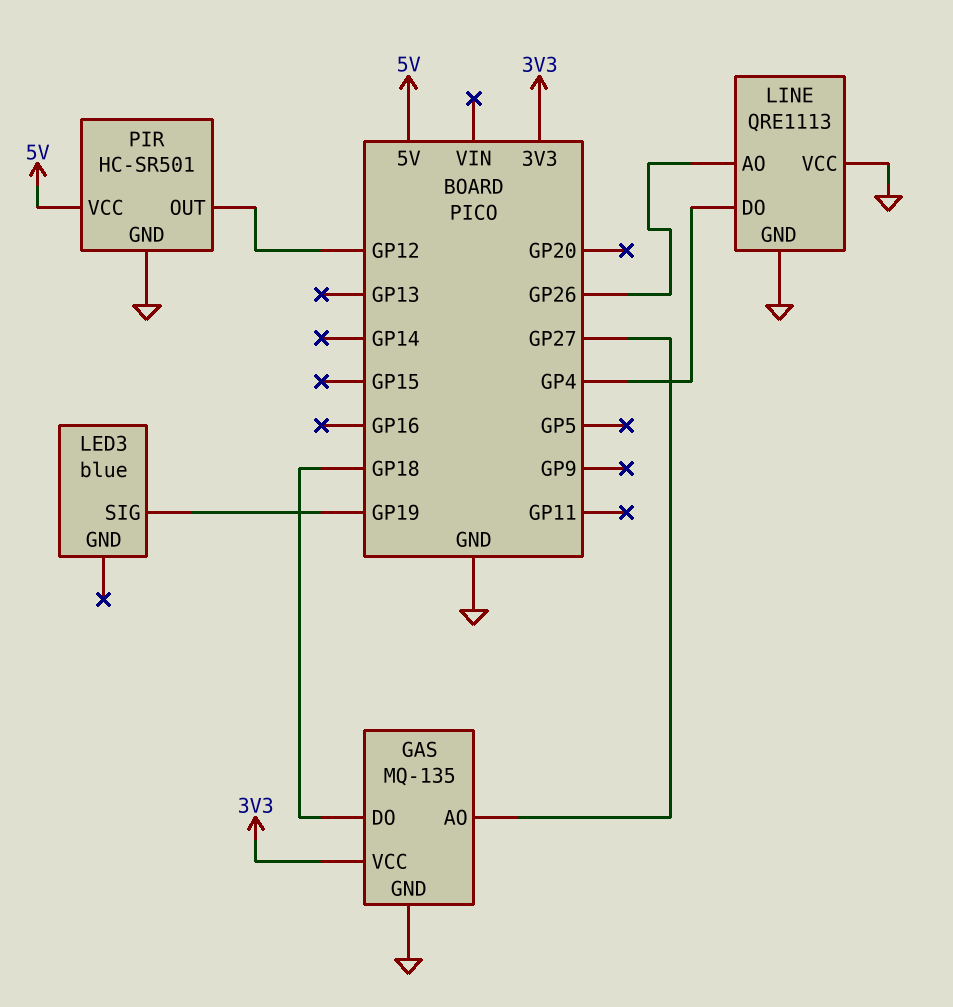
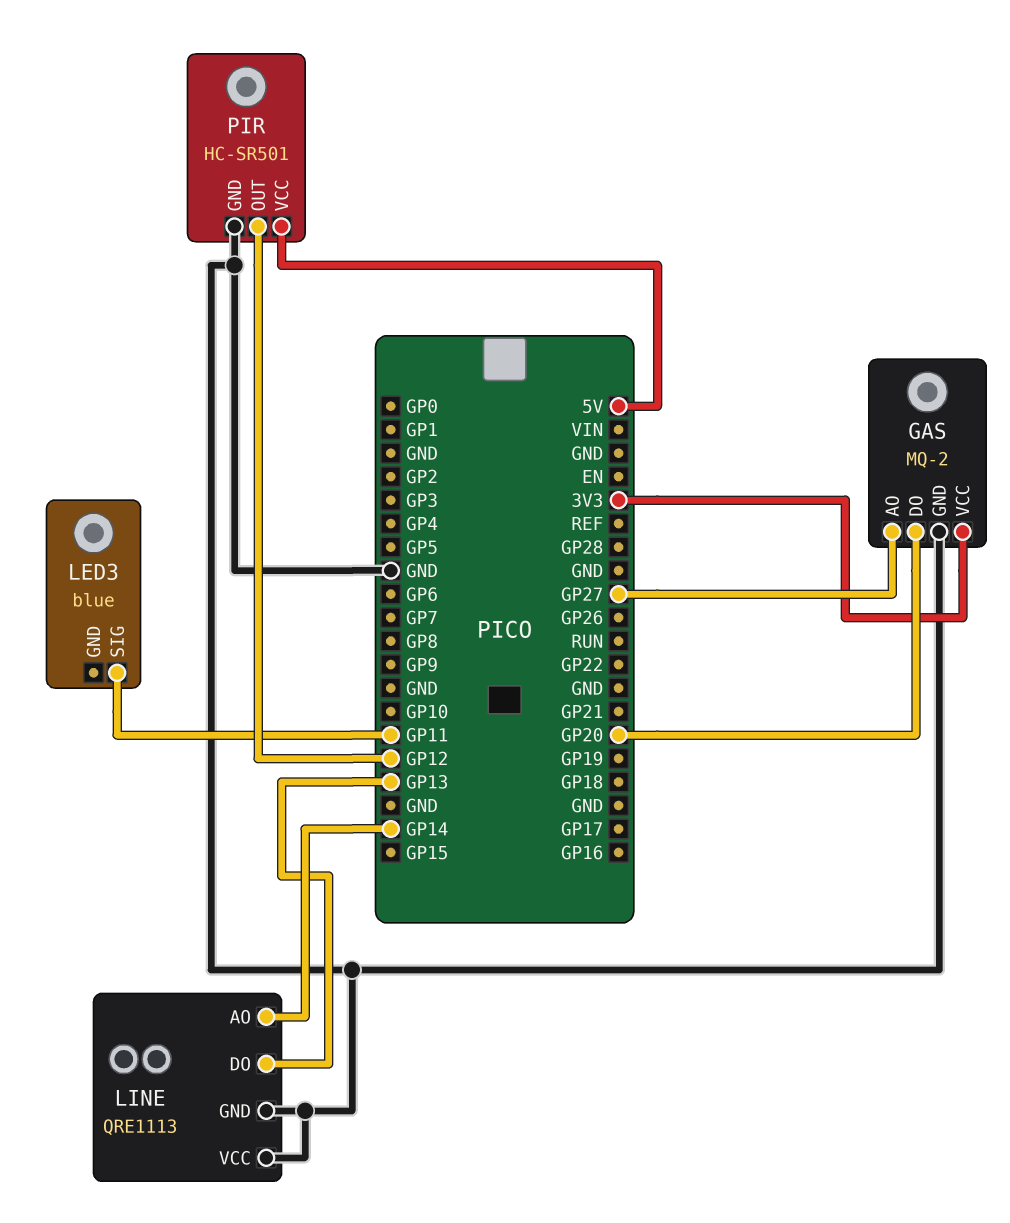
GAS: MQ-135 -> MQ-2
GAS pin DO: GP18 -> GP20
LED3 pin SIG: GP19 -> GP11
LINE pin AO: GP26 -> GP14
LINE pin DO: GP4 -> GP13

